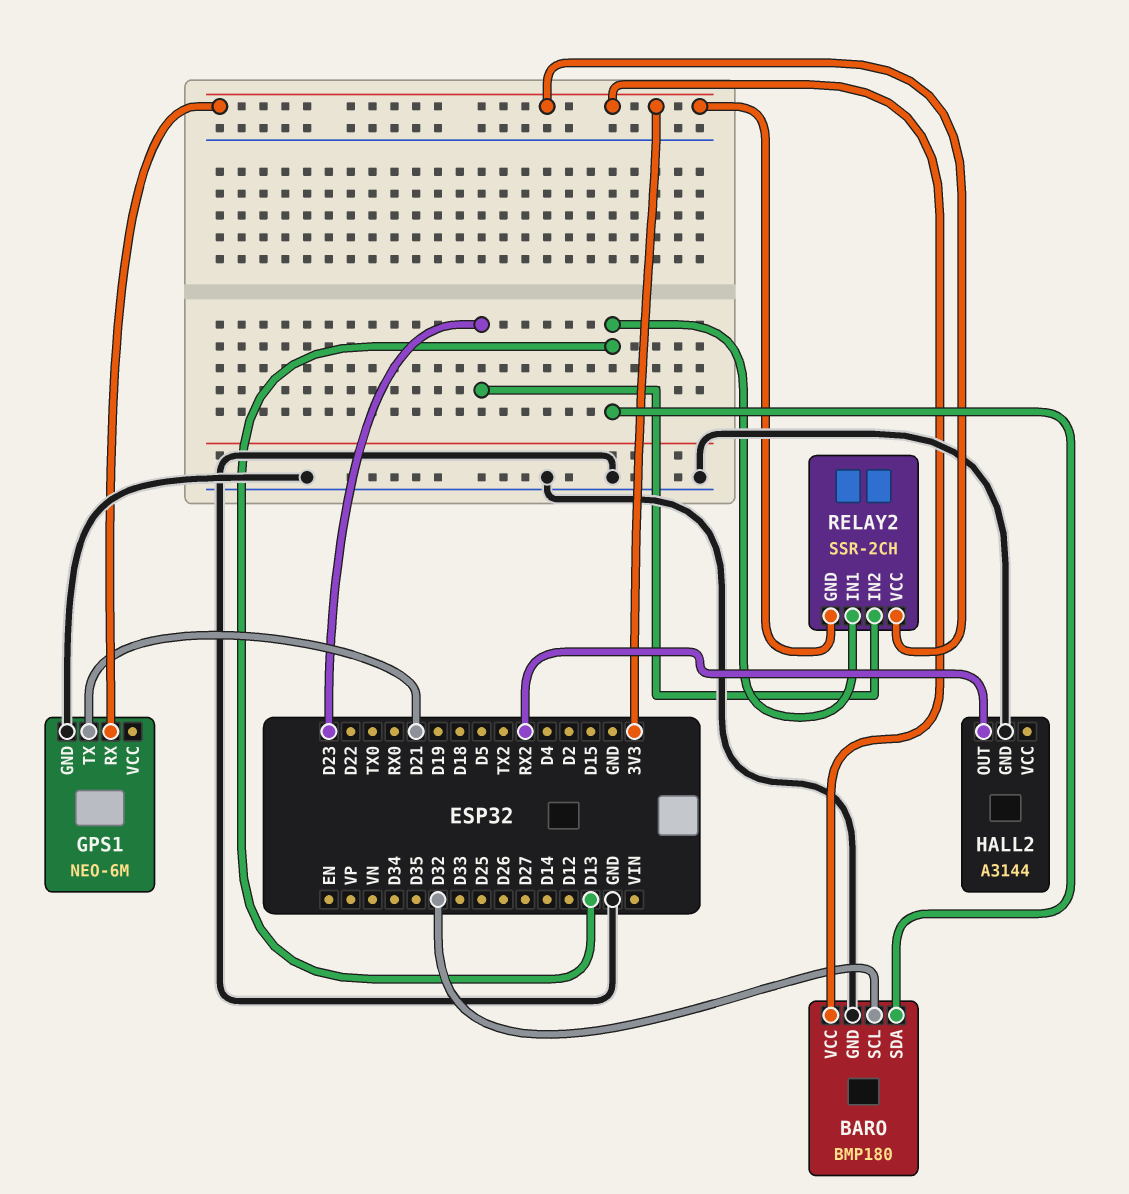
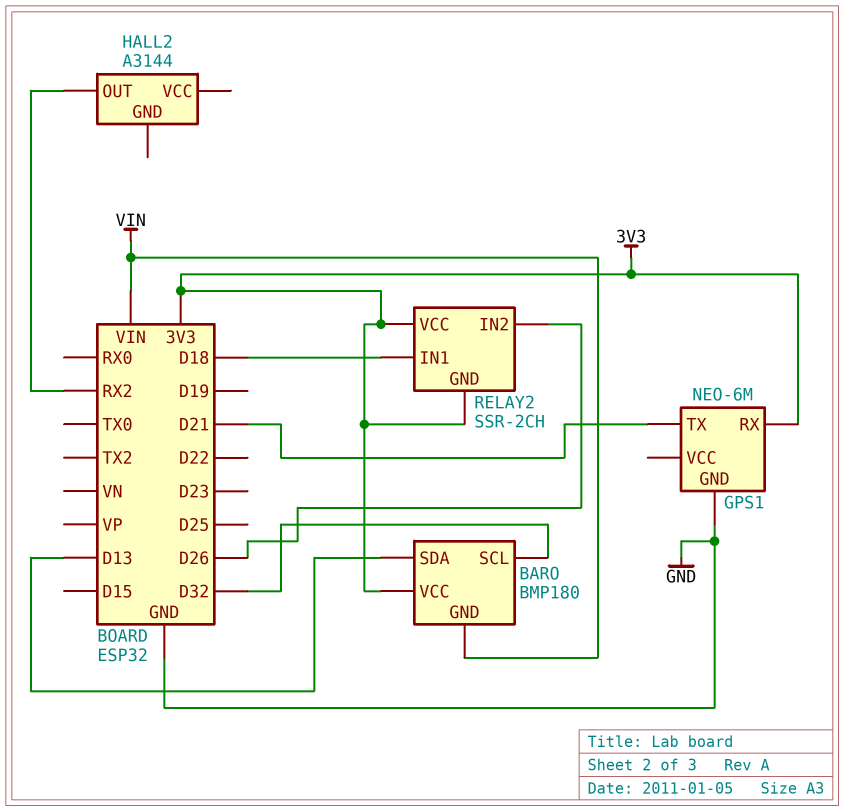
BARO pin GND: GND -> VIN
HALL2 pin GND: GND -> none
RELAY2 pin IN1: D13 -> D18
RELAY2 pin IN2: D23 -> D26

